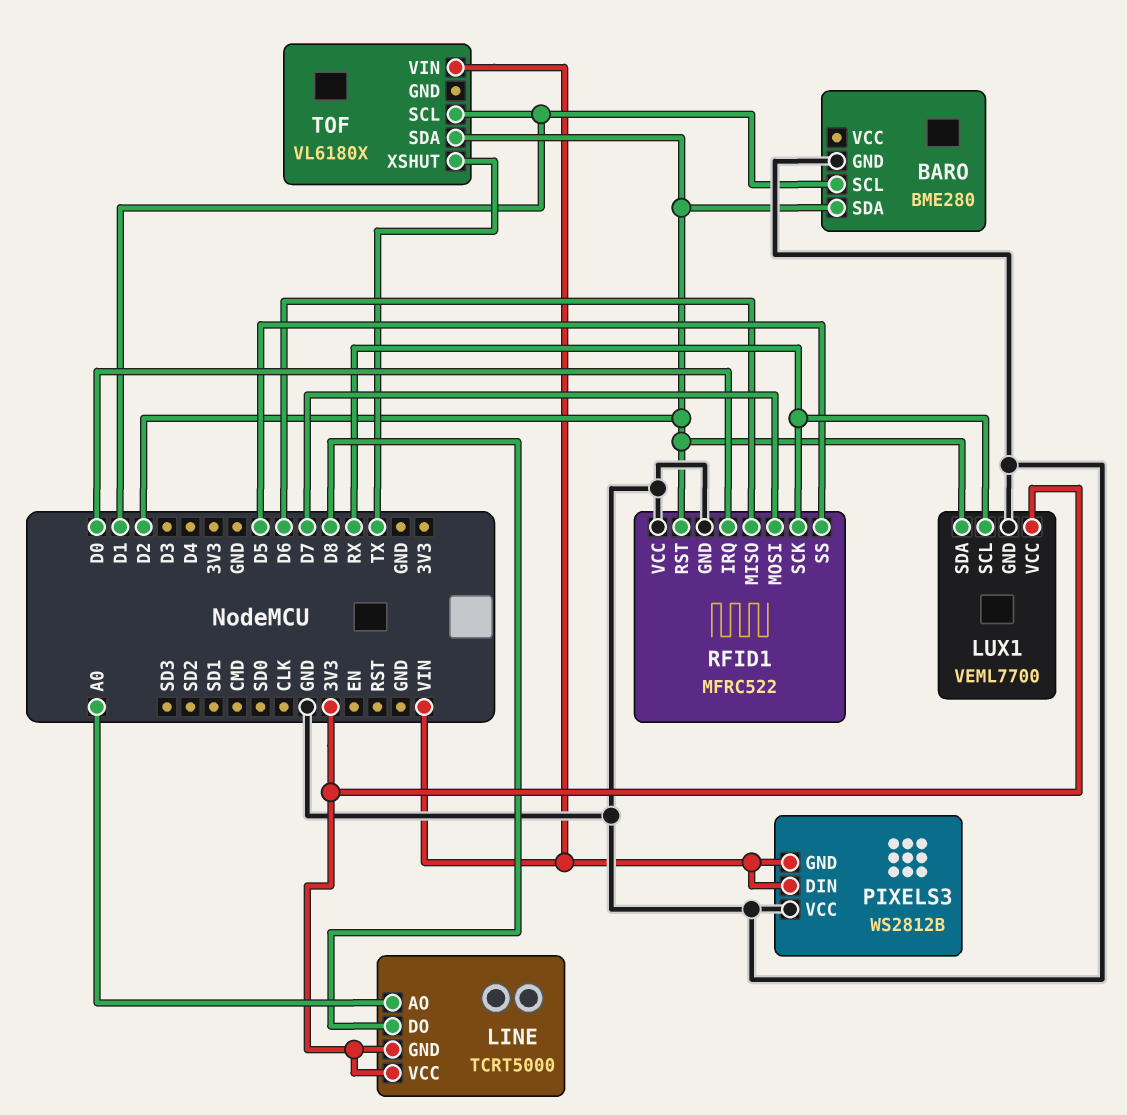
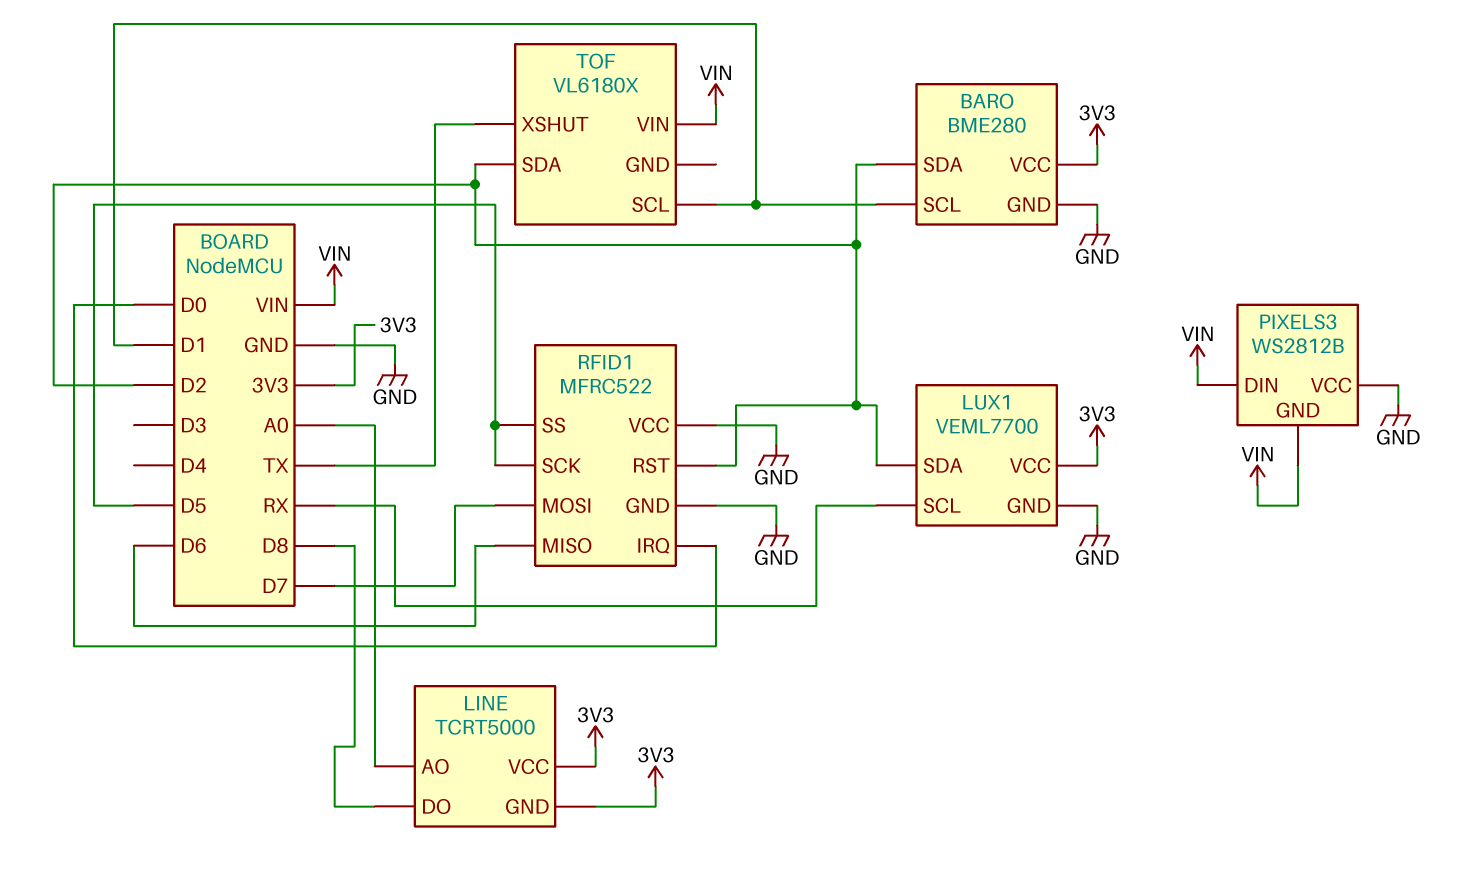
BARO pin VCC: none -> 3V3
RFID1 pin SCK: RX -> D5

